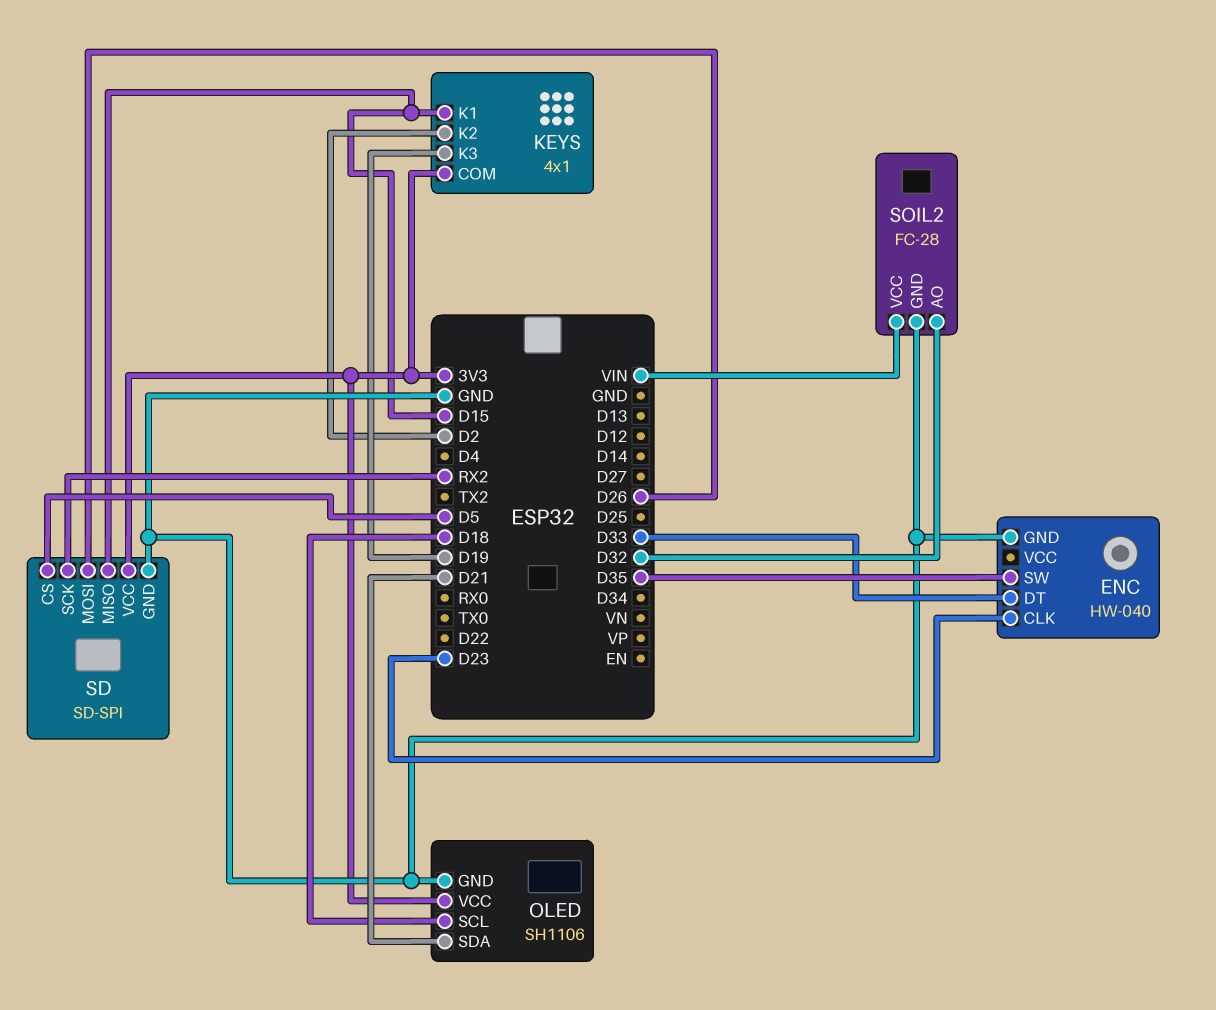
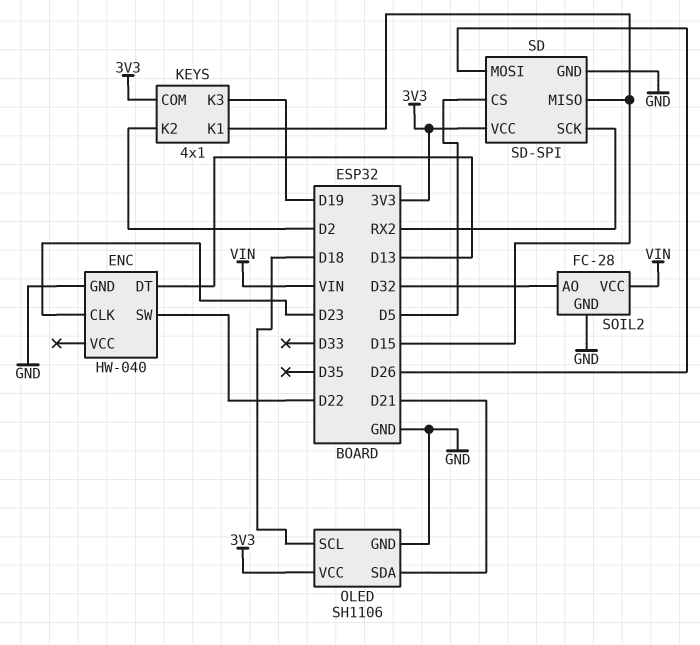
ENC pin DT: D33 -> D13
ENC pin SW: D35 -> D22

